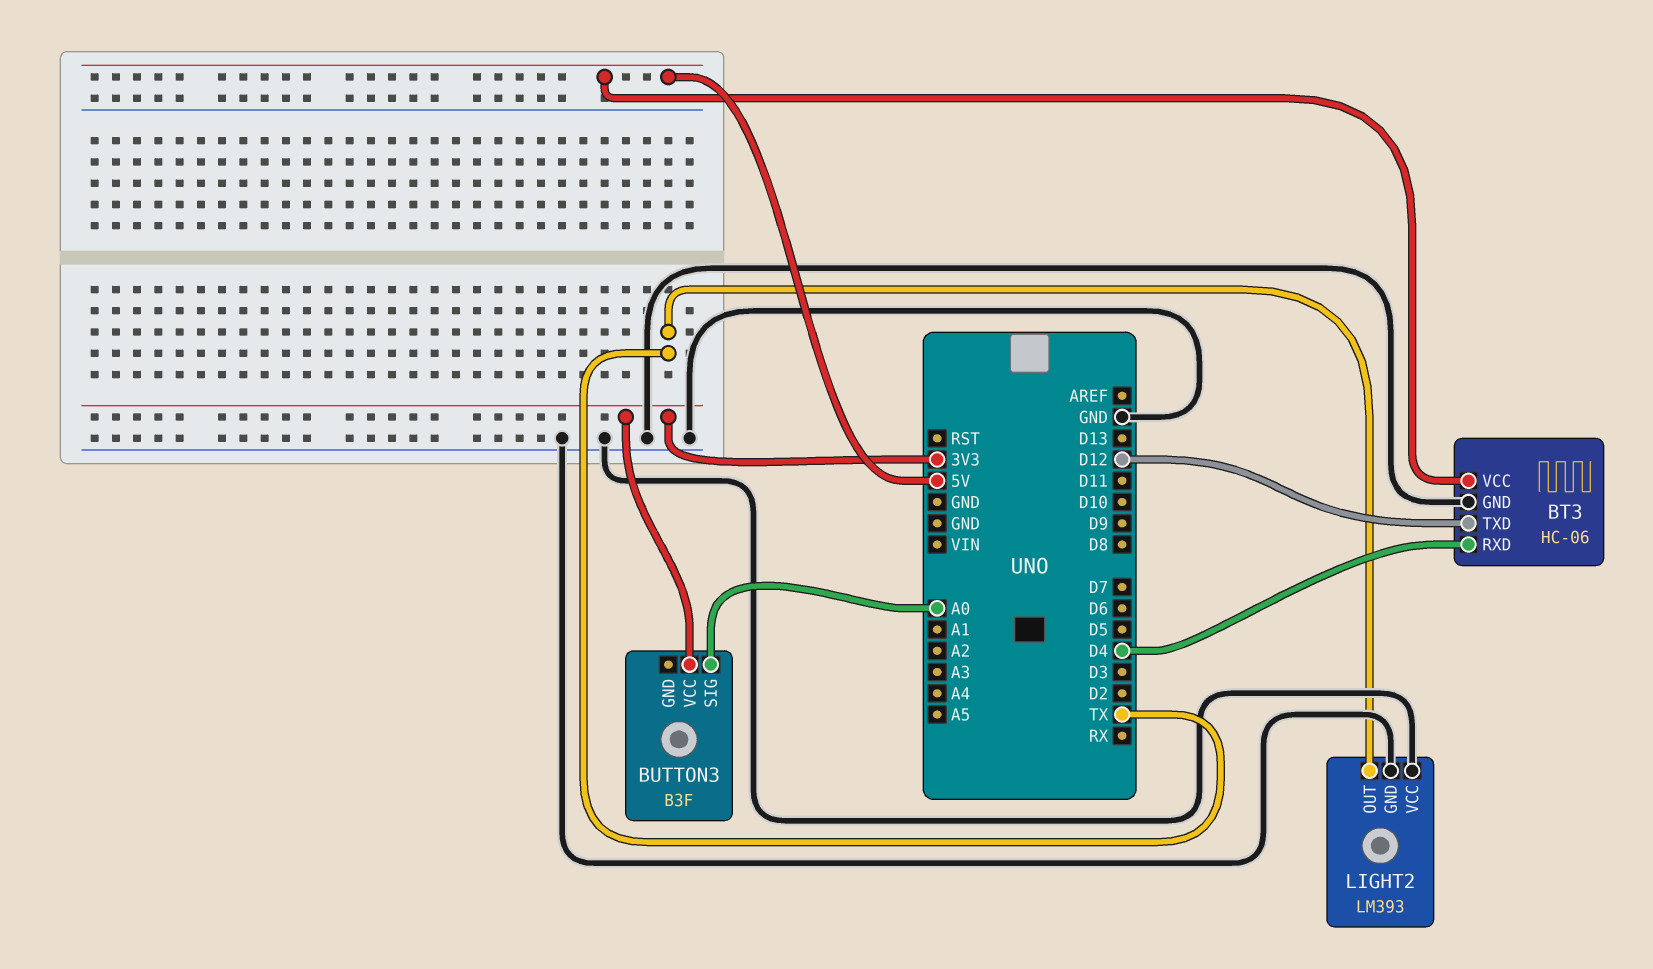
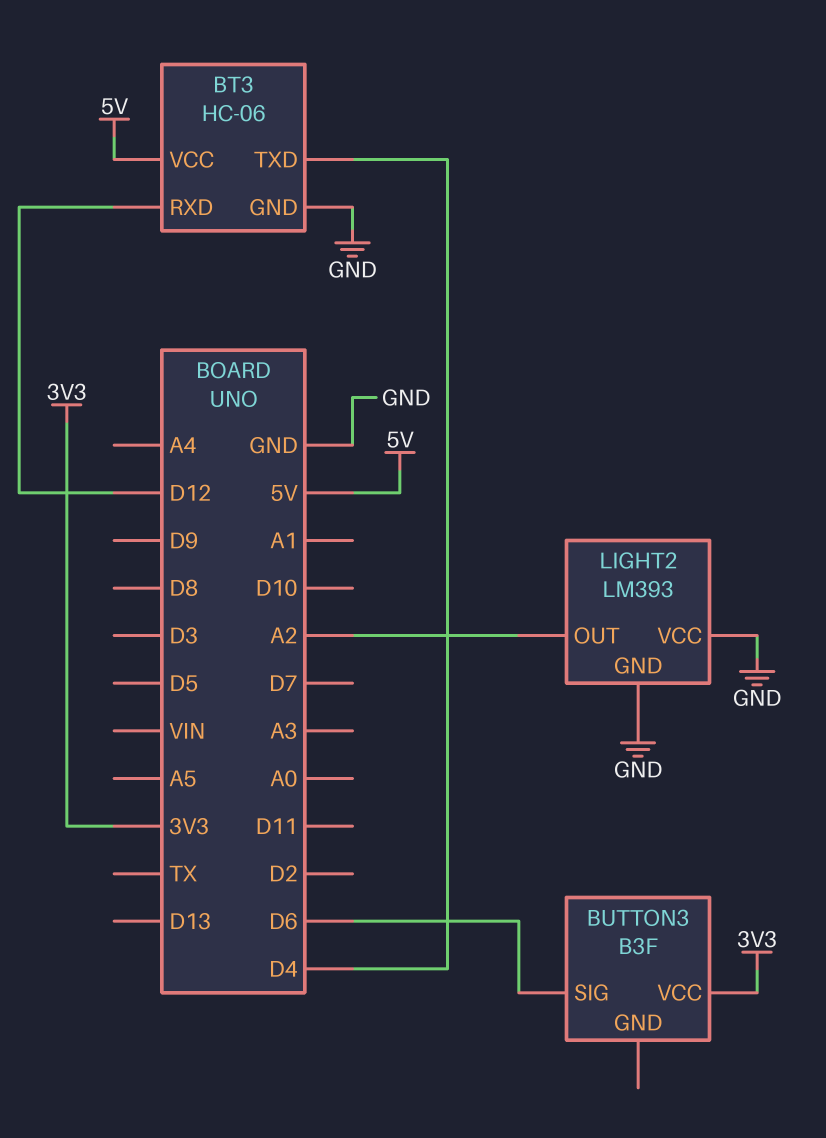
BT3 pin RXD: D4 -> D12
BT3 pin TXD: D12 -> D4
BUTTON3 pin SIG: A0 -> D6
LIGHT2 pin OUT: TX -> A2

